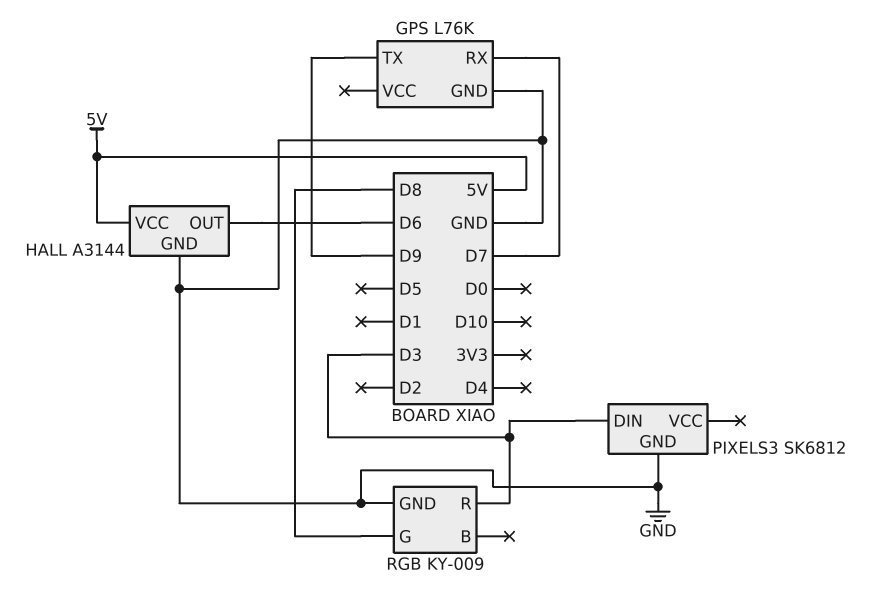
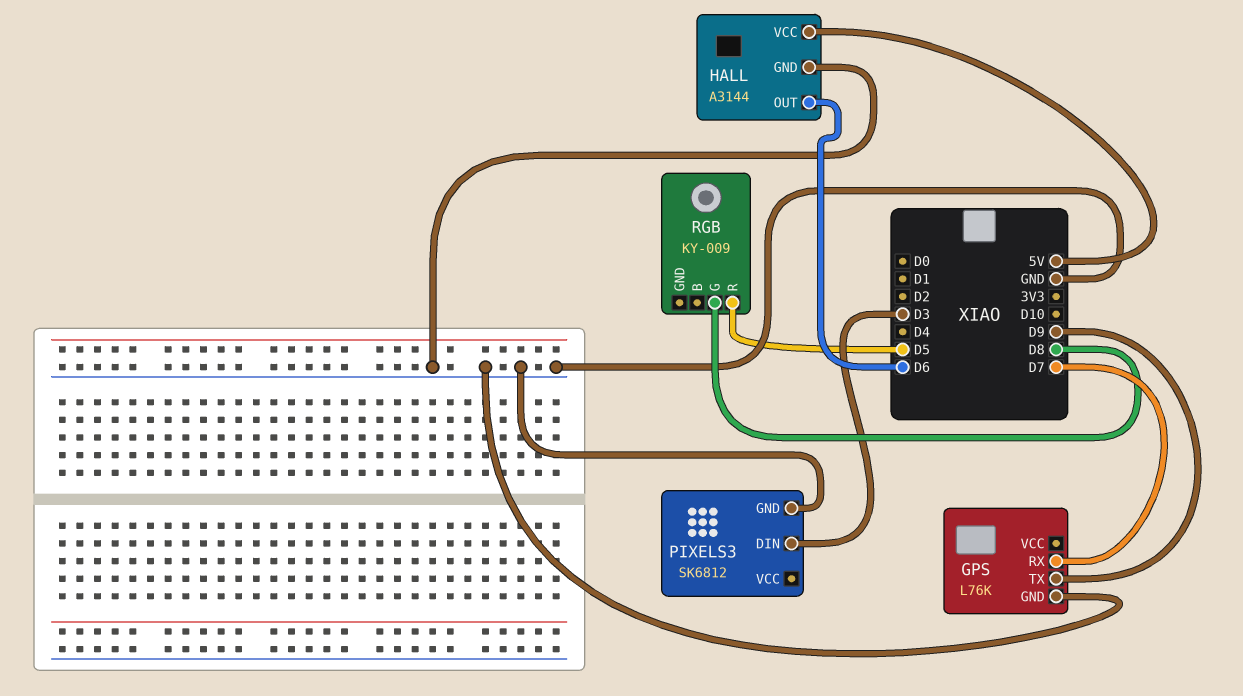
RGB pin GND: GND -> none
RGB pin R: D3 -> D5

